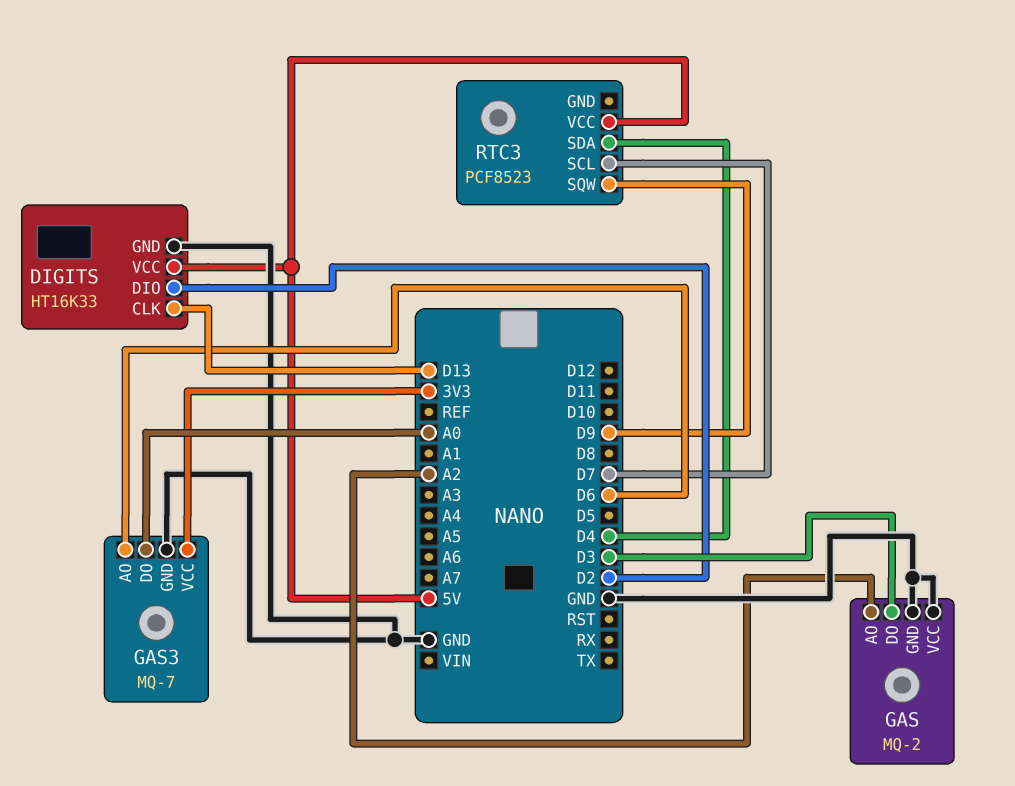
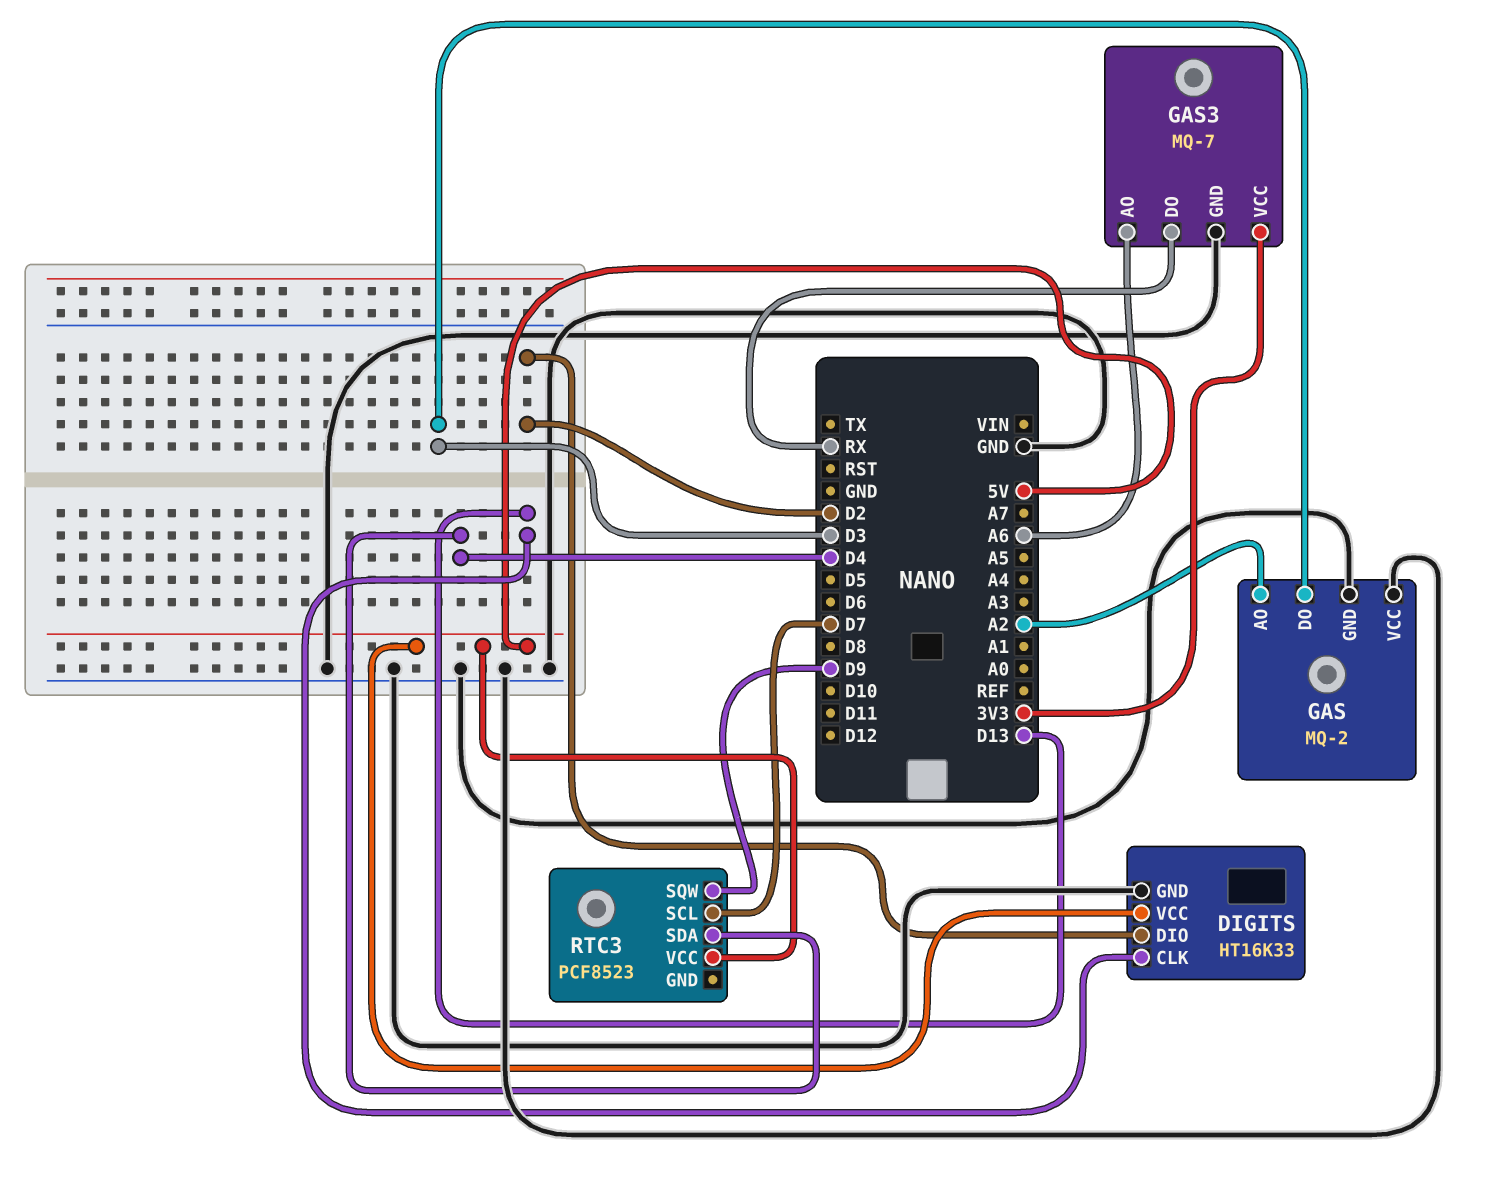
GAS3 pin AO: D6 -> A6
GAS3 pin DO: A0 -> RX

